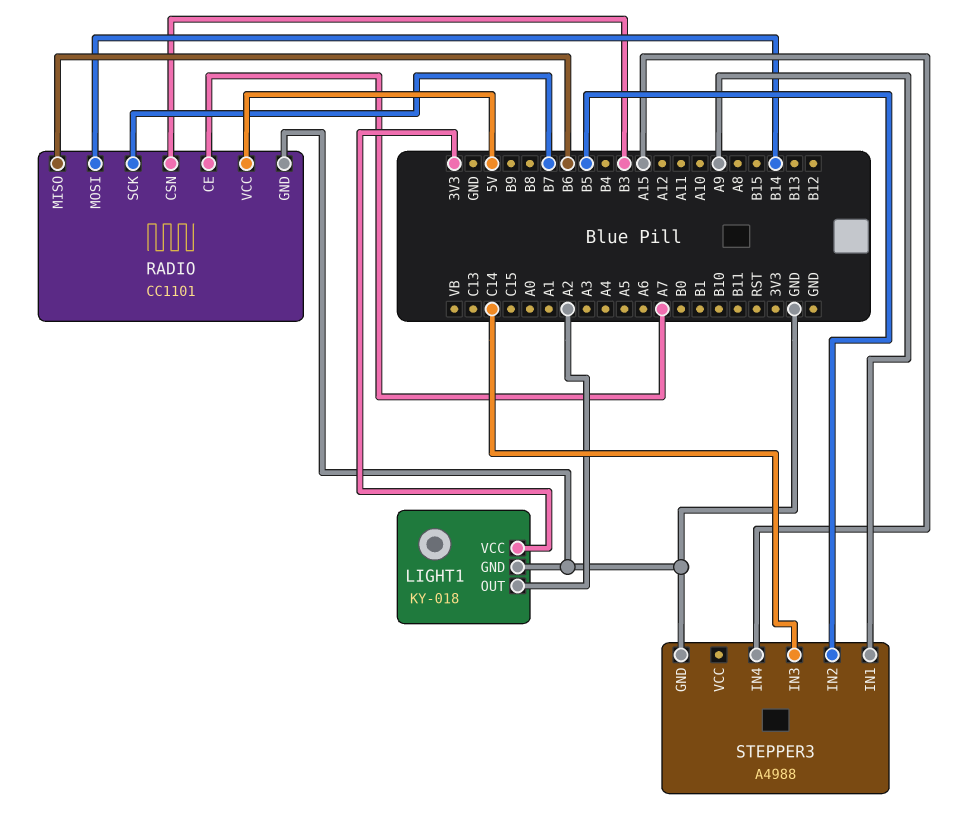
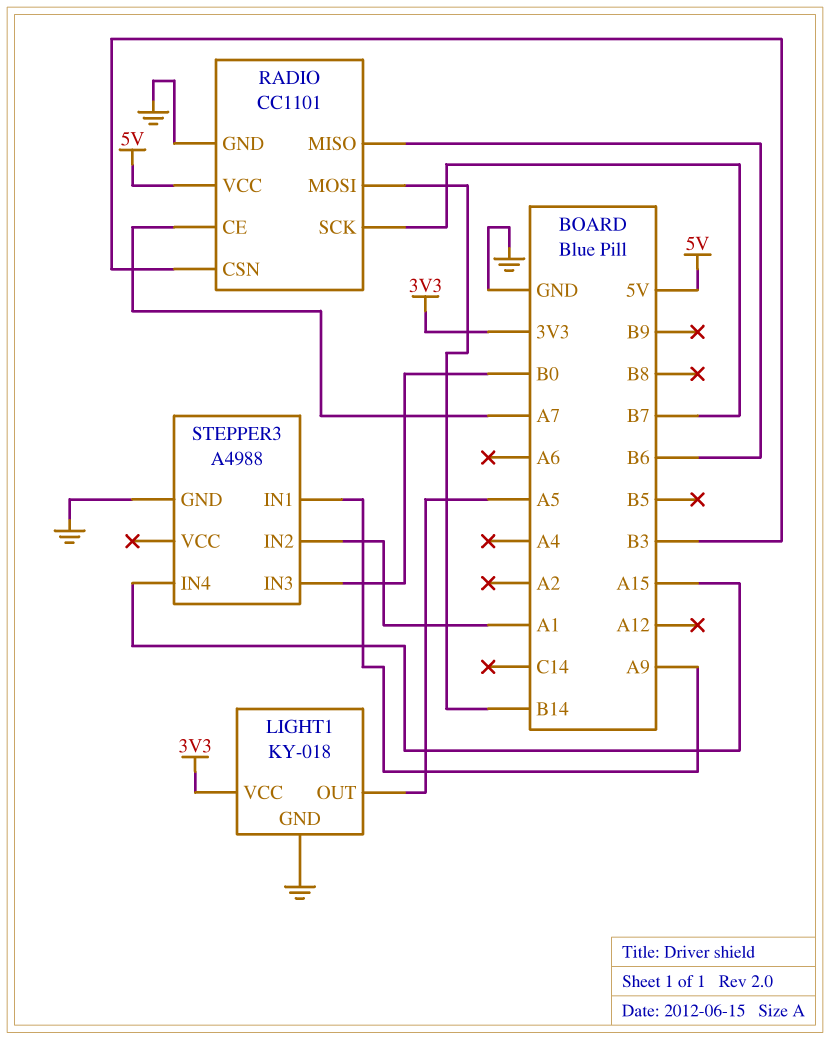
LIGHT1 pin OUT: A2 -> A5
STEPPER3 pin IN2: B5 -> A1
STEPPER3 pin IN3: C14 -> B0

